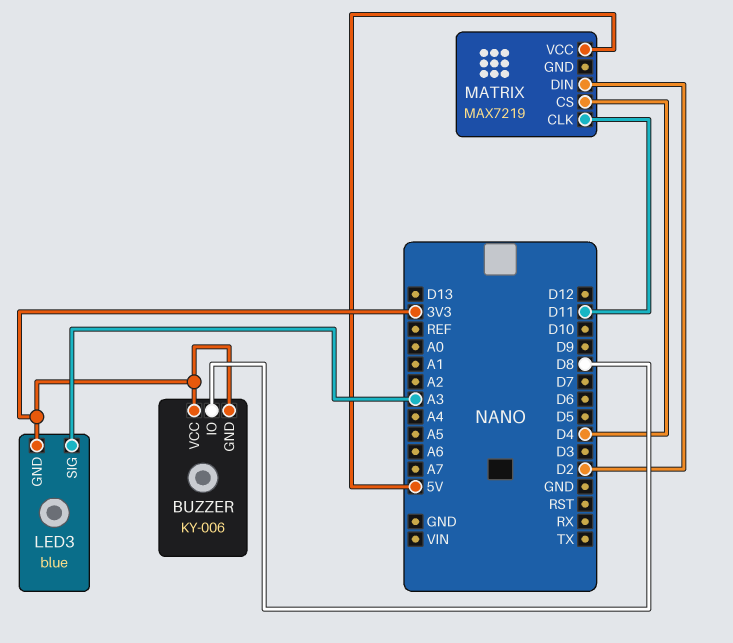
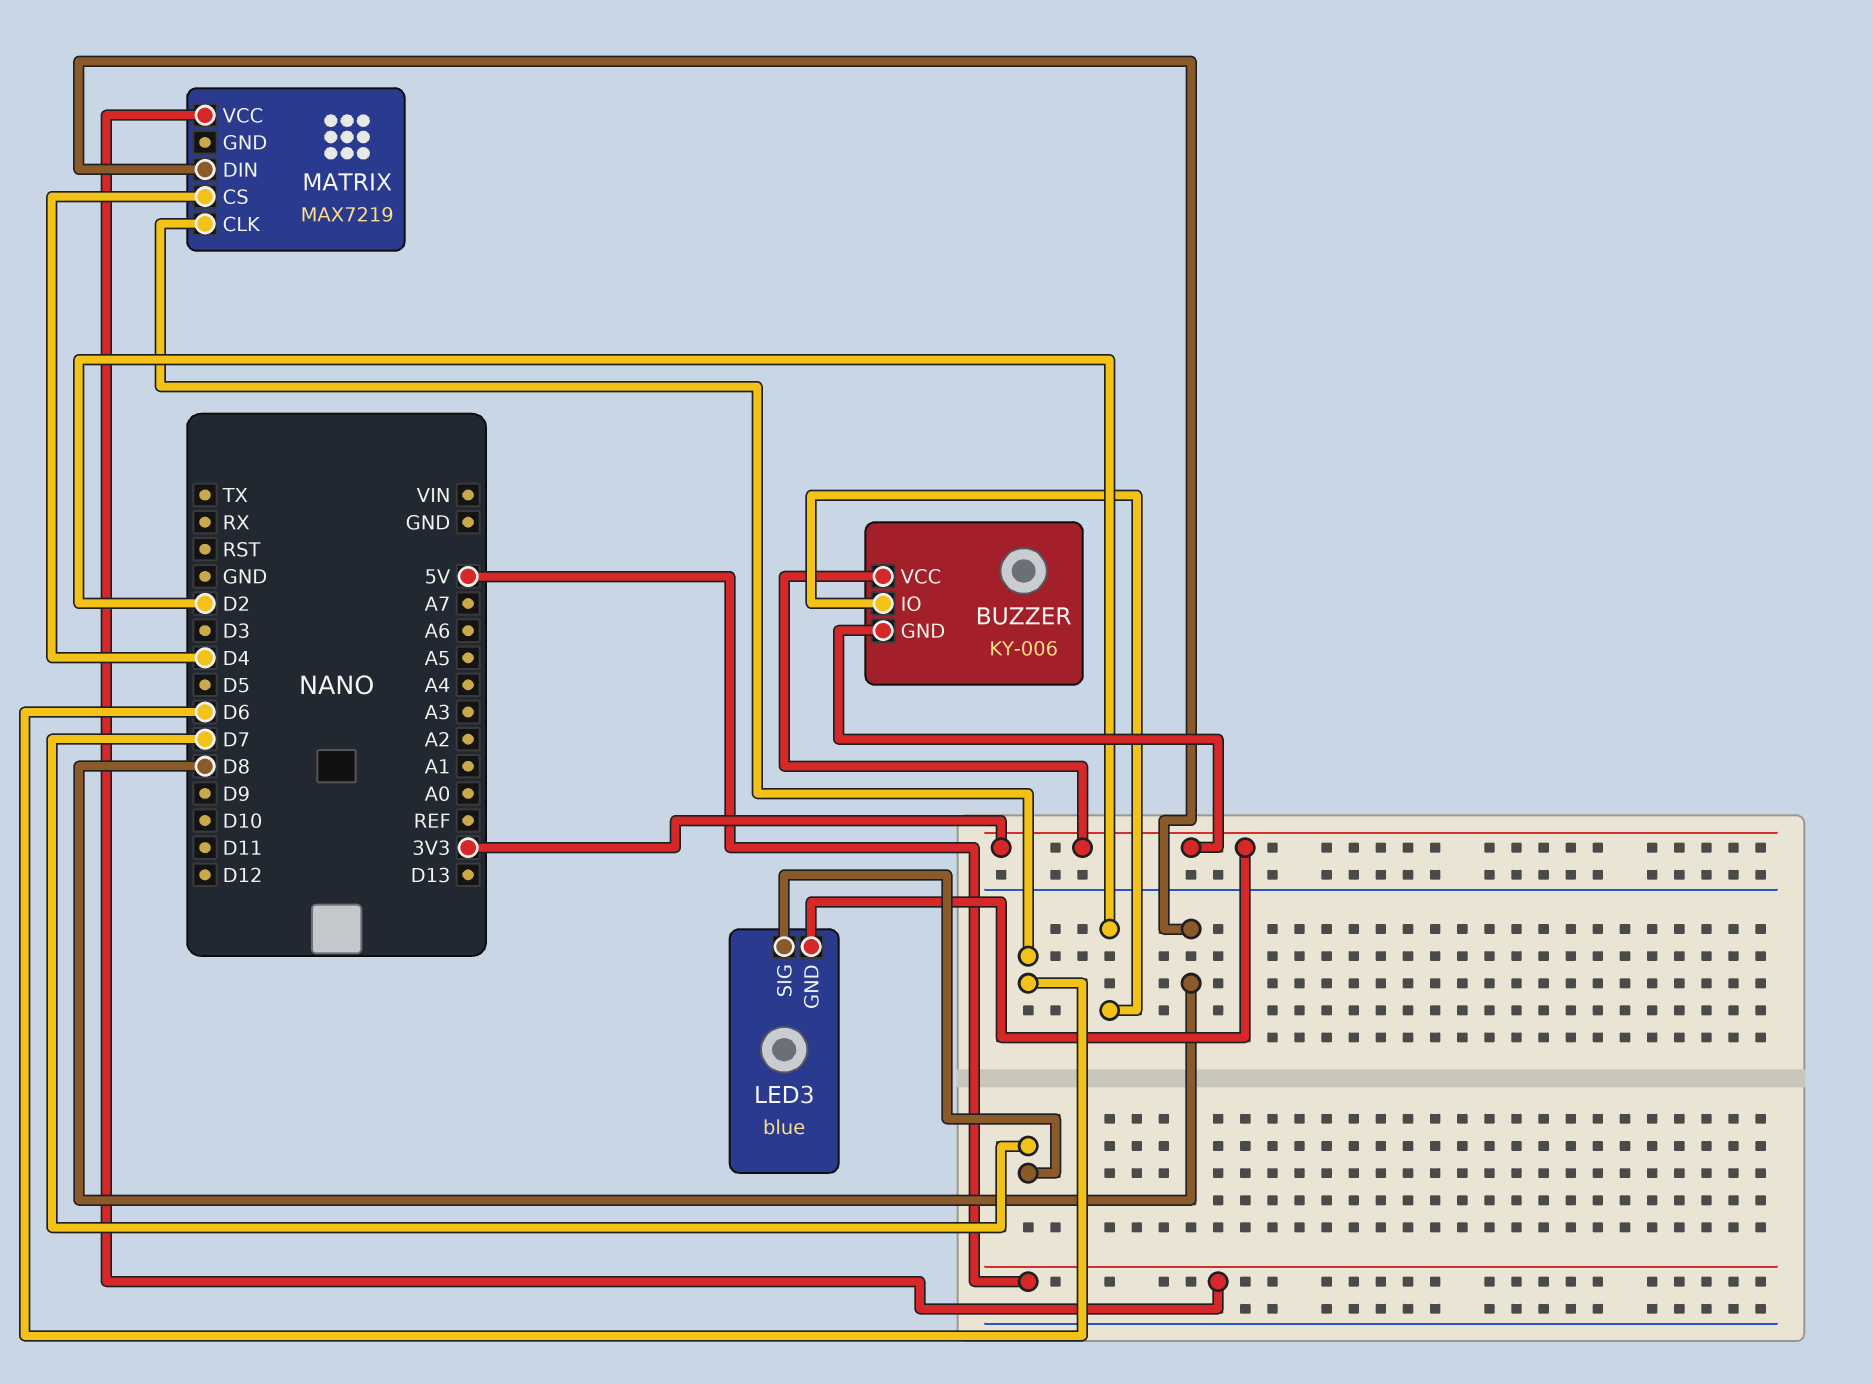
BUZZER pin IO: D8 -> D2
LED3 pin SIG: A3 -> D7
MATRIX pin CLK: D11 -> D6
MATRIX pin DIN: D2 -> D8

